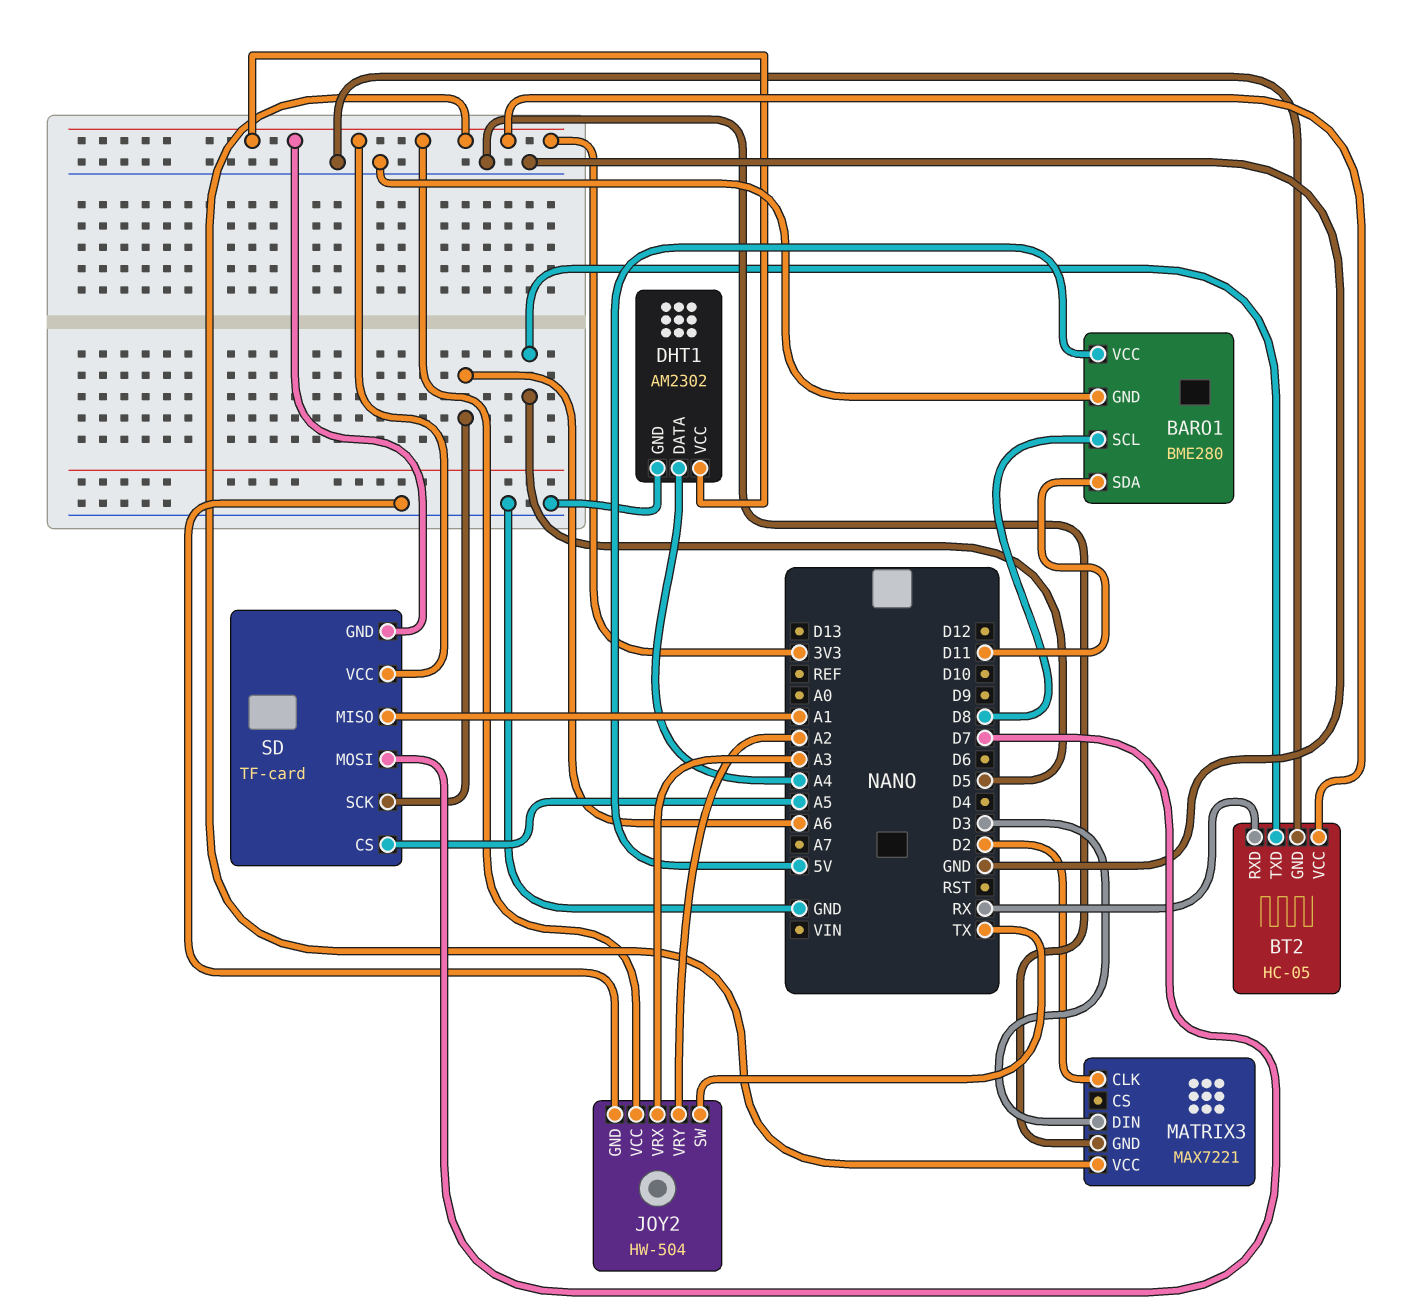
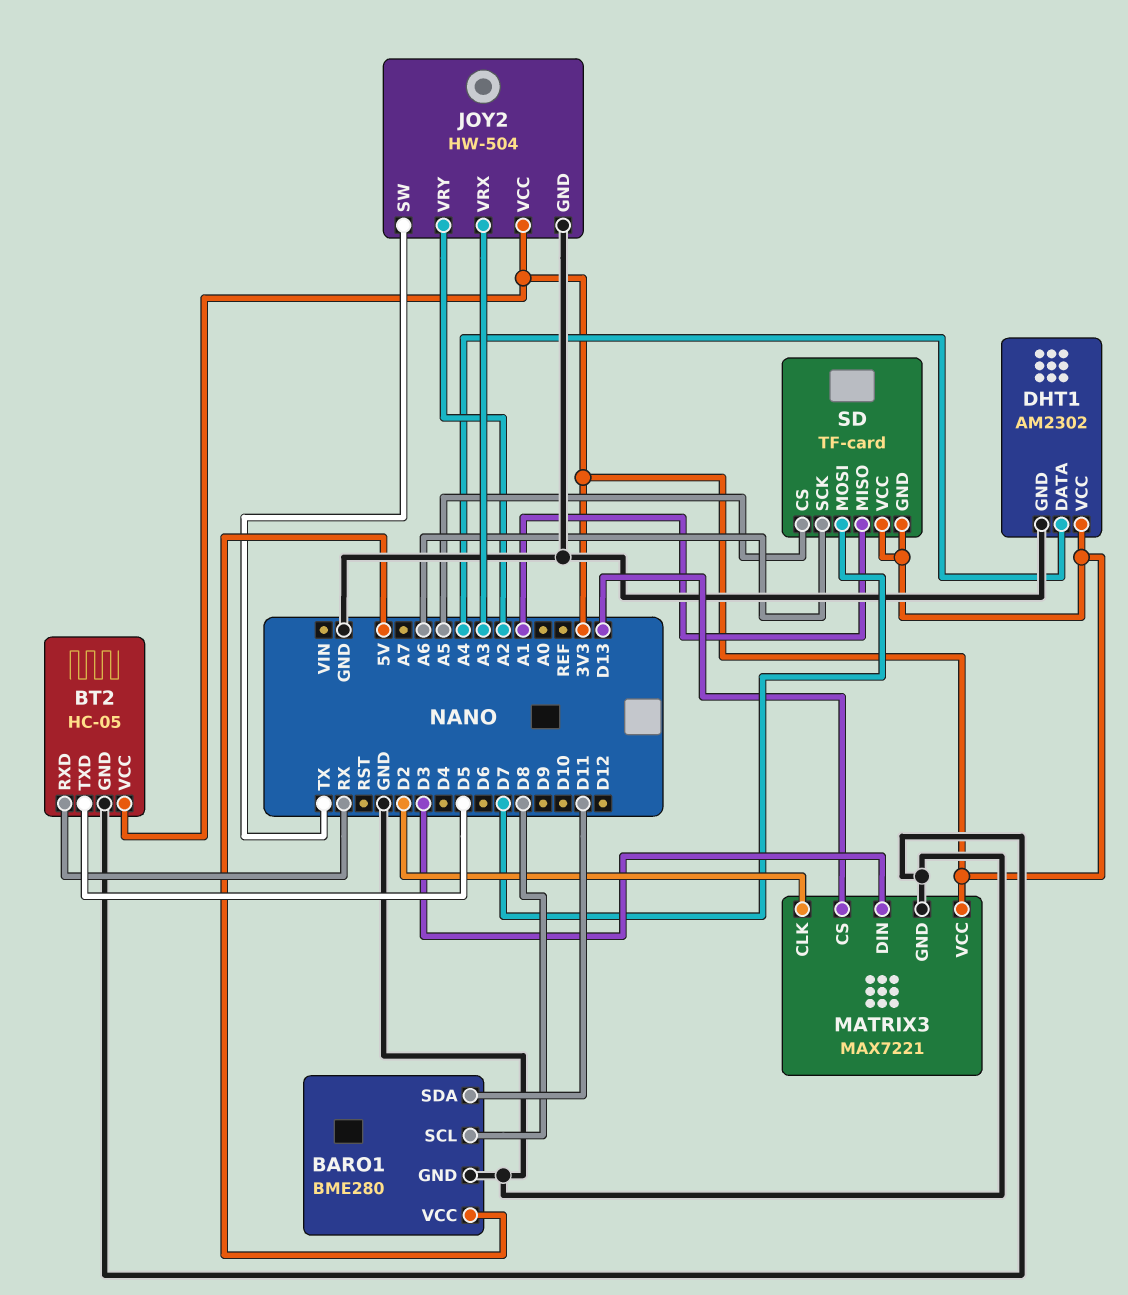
MATRIX3 pin CS: none -> D13

